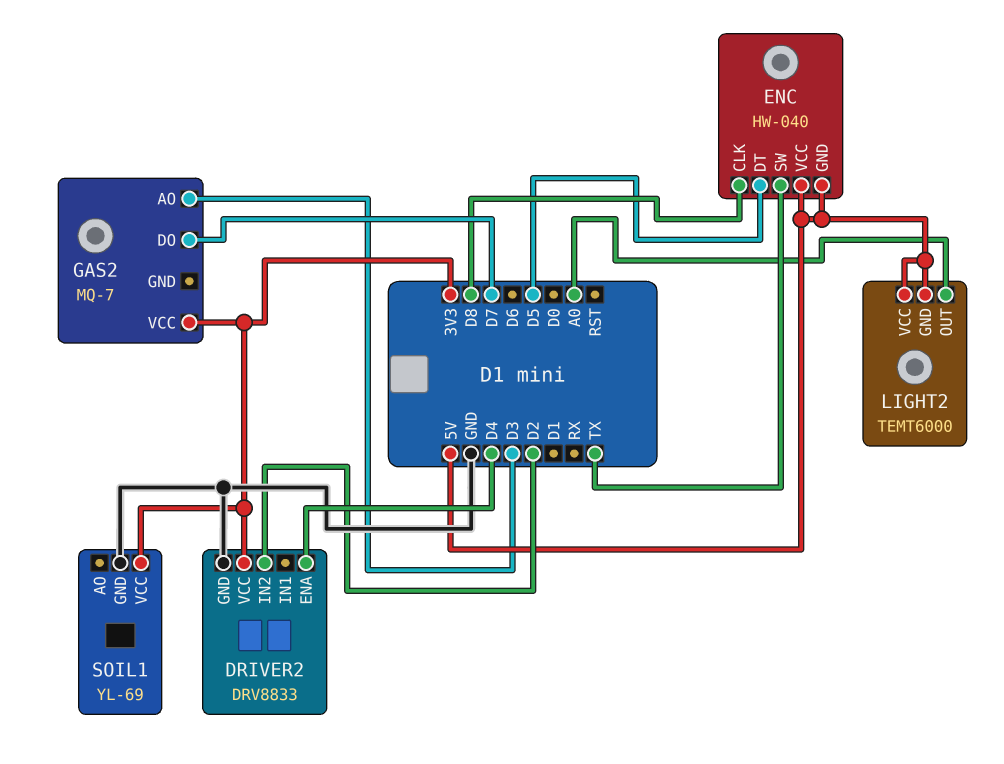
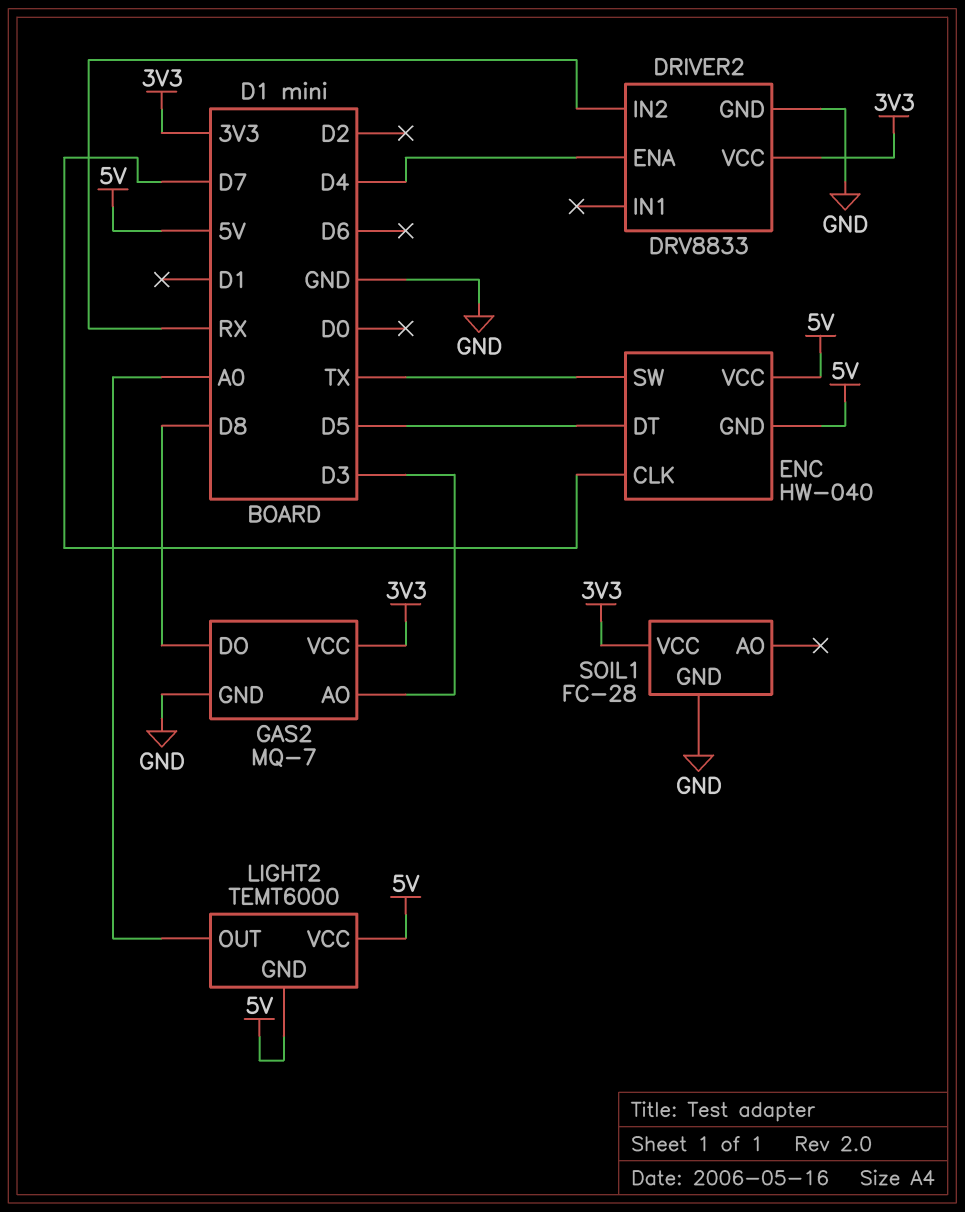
DRIVER2 pin IN2: D2 -> RX
ENC pin CLK: D8 -> D7
GAS2 pin DO: D7 -> D8
GAS2 pin GND: none -> GND
SOIL1: YL-69 -> FC-28

